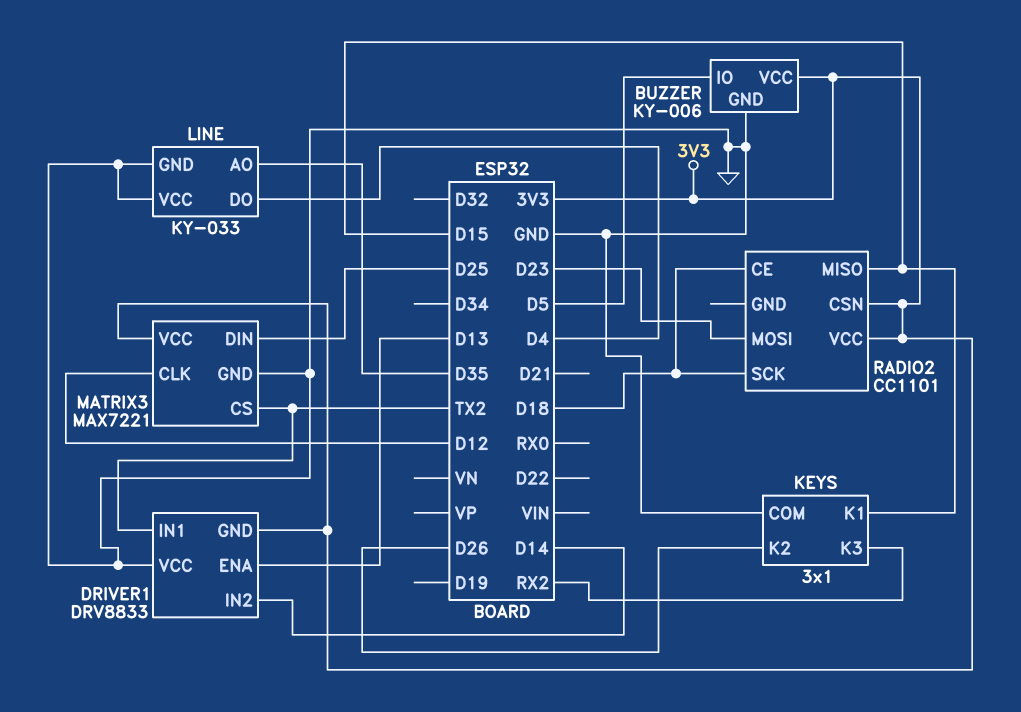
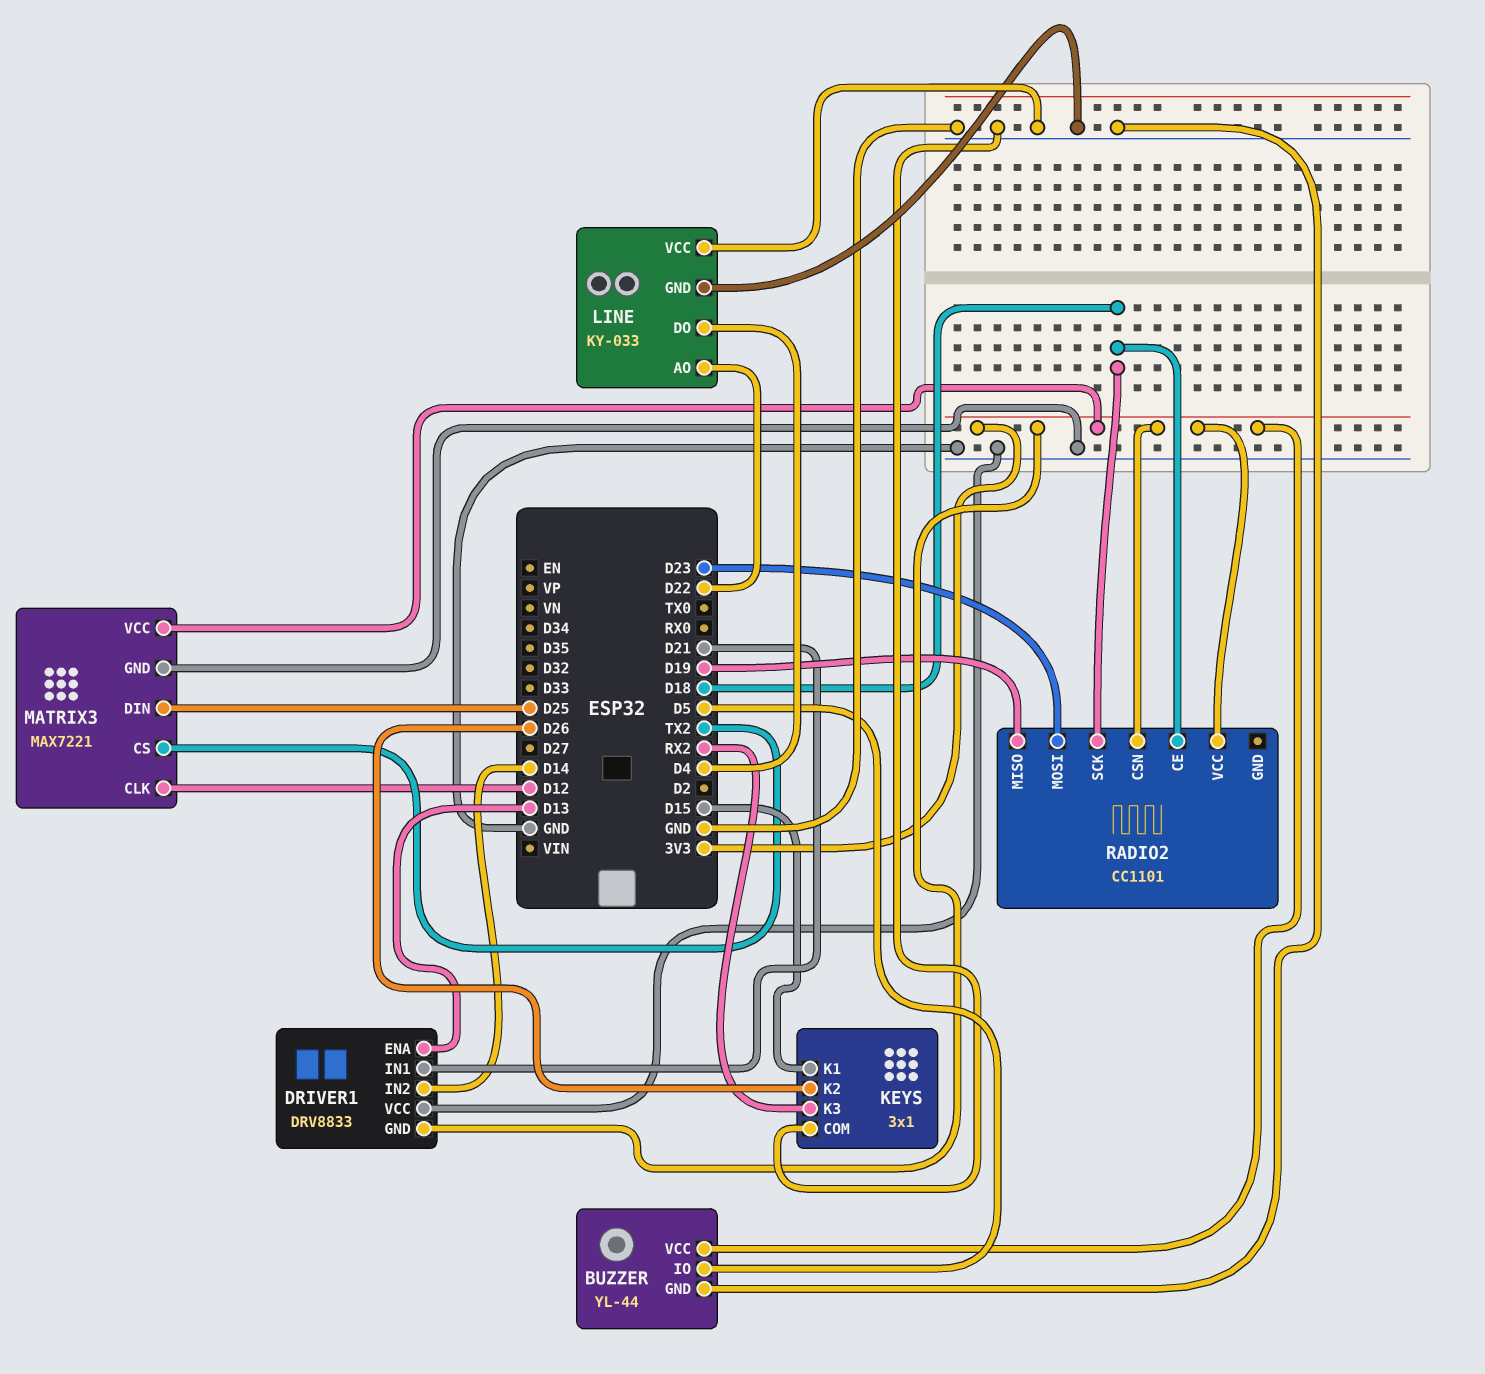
BUZZER: KY-006 -> YL-44
DRIVER1 pin IN1: TX2 -> D21
LINE pin AO: D35 -> D22
RADIO2 pin MISO: D15 -> D19

